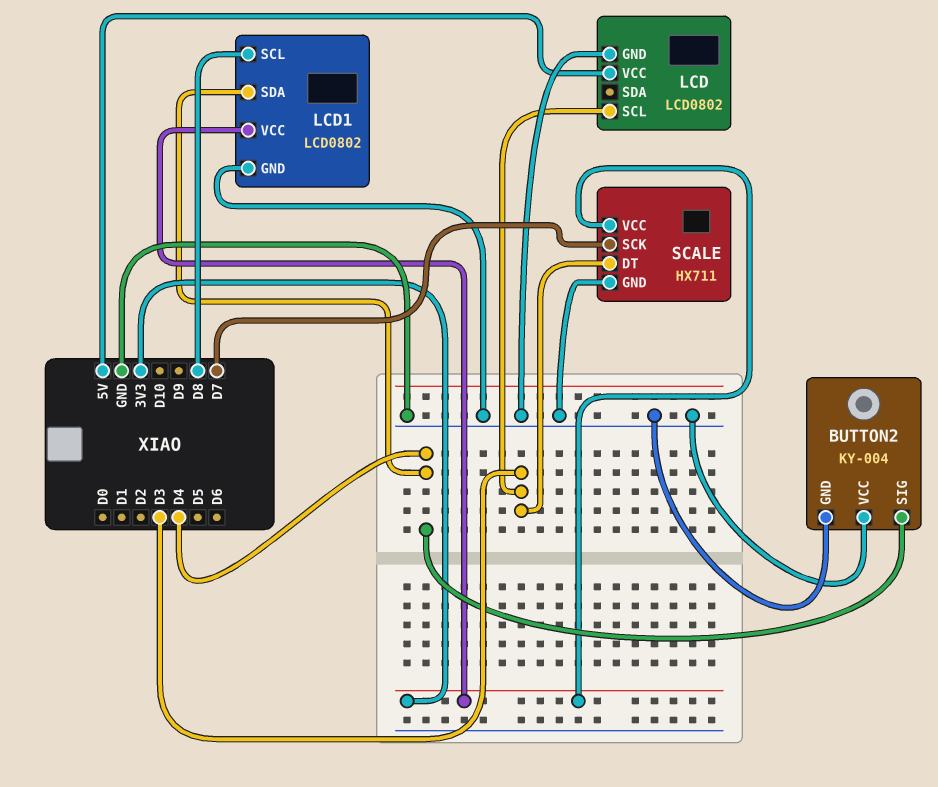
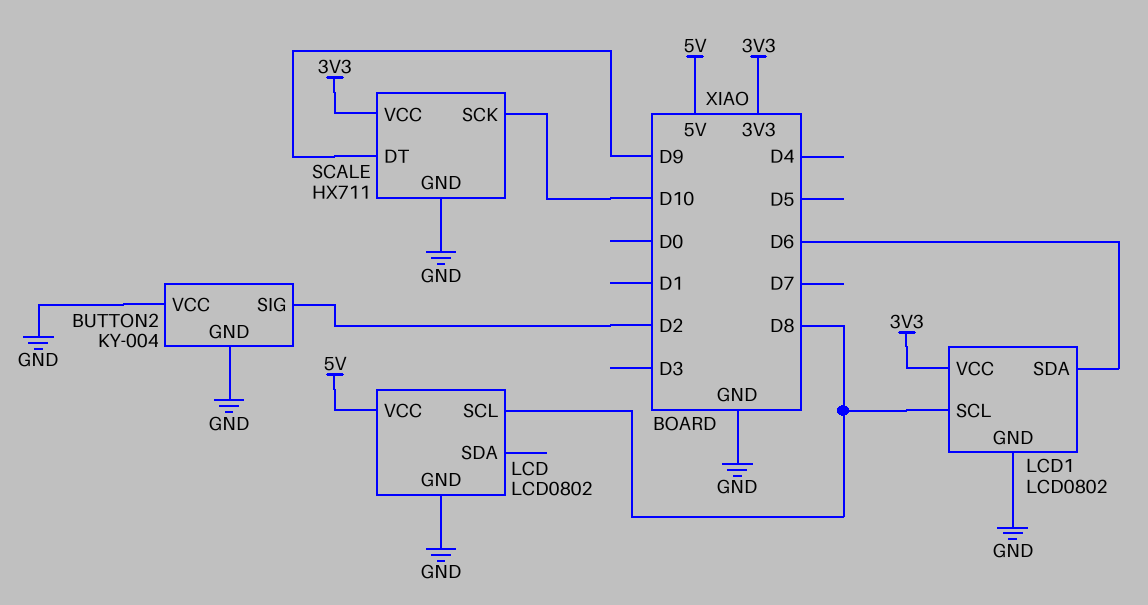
BUTTON2 pin SIG: D4 -> D2
LCD pin SCL: D3 -> D8
LCD1 pin SDA: D4 -> D6
SCALE pin DT: D3 -> D9
SCALE pin SCK: D7 -> D10

